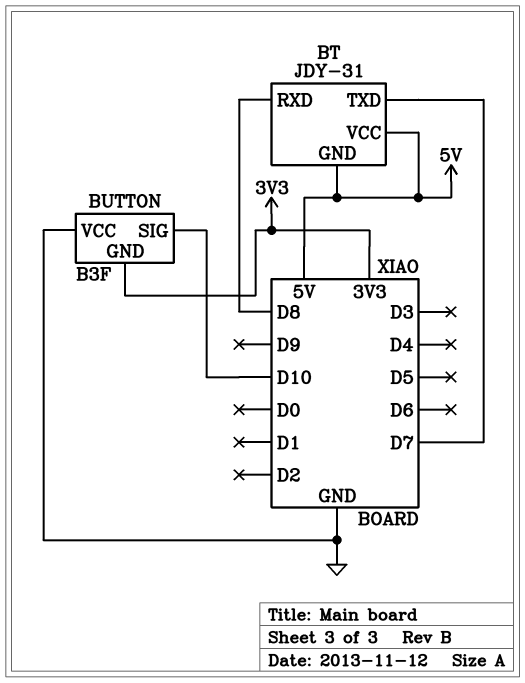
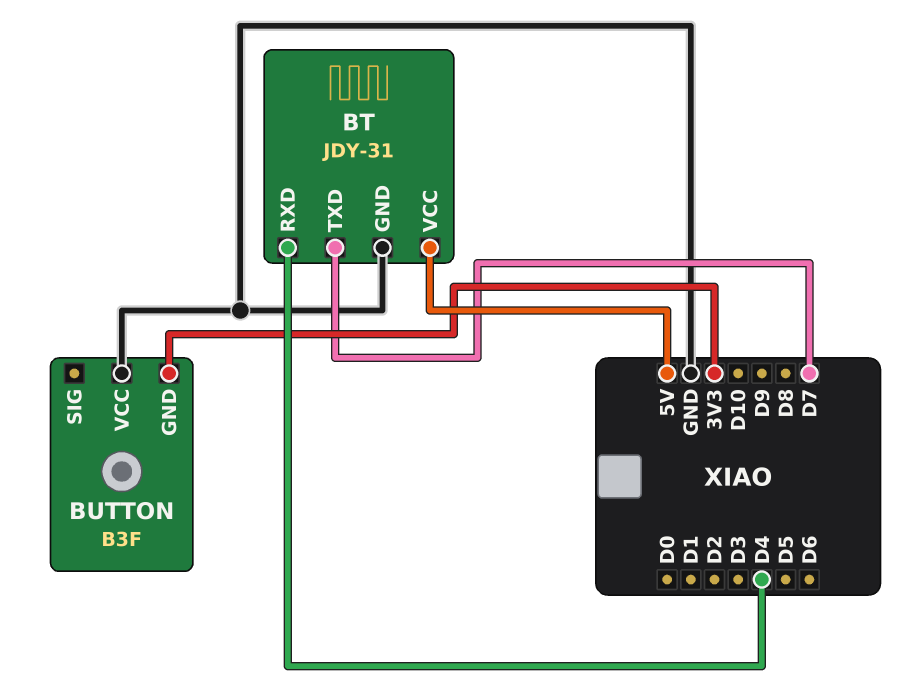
BT pin GND: 5V -> GND
BT pin RXD: D8 -> D4
BUTTON pin SIG: D10 -> none

